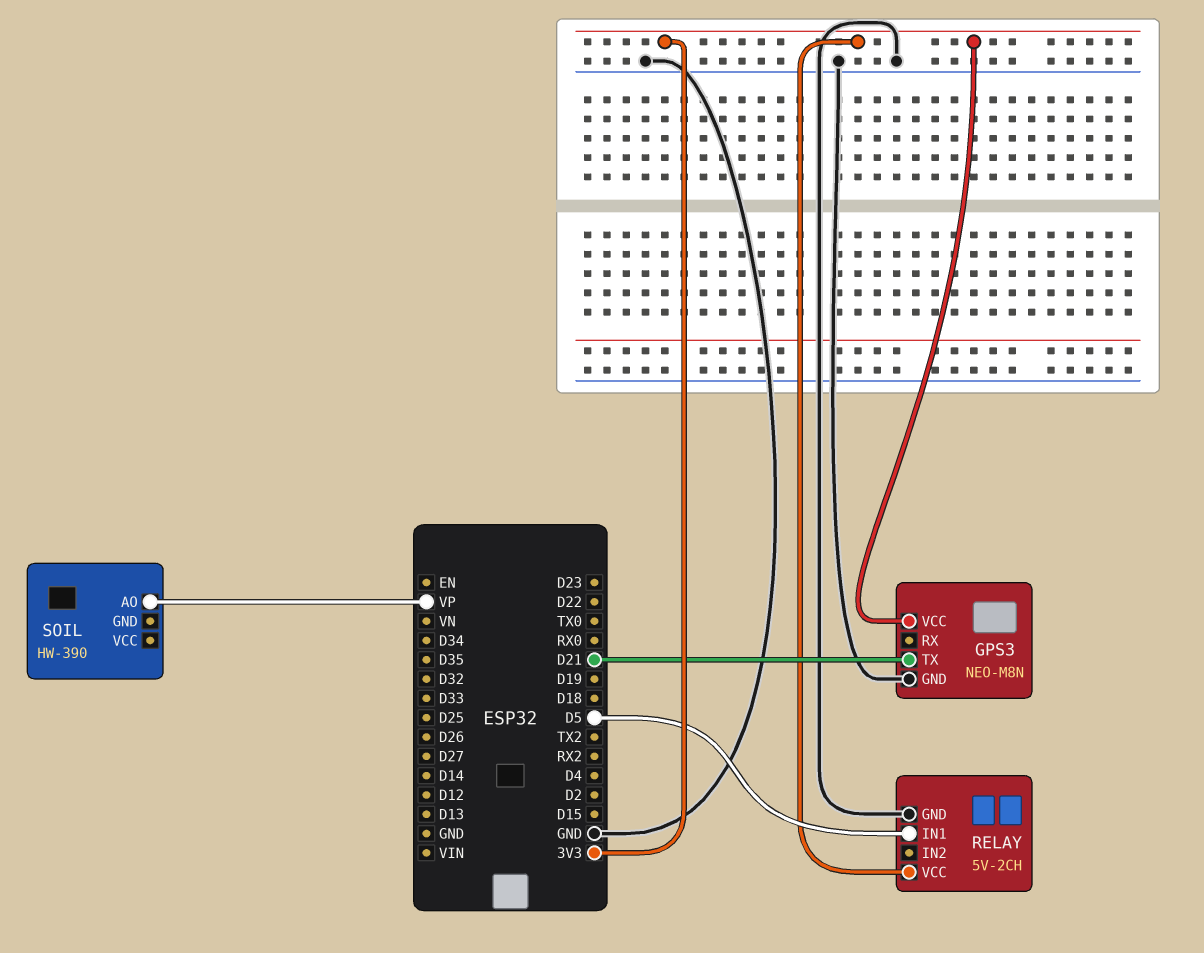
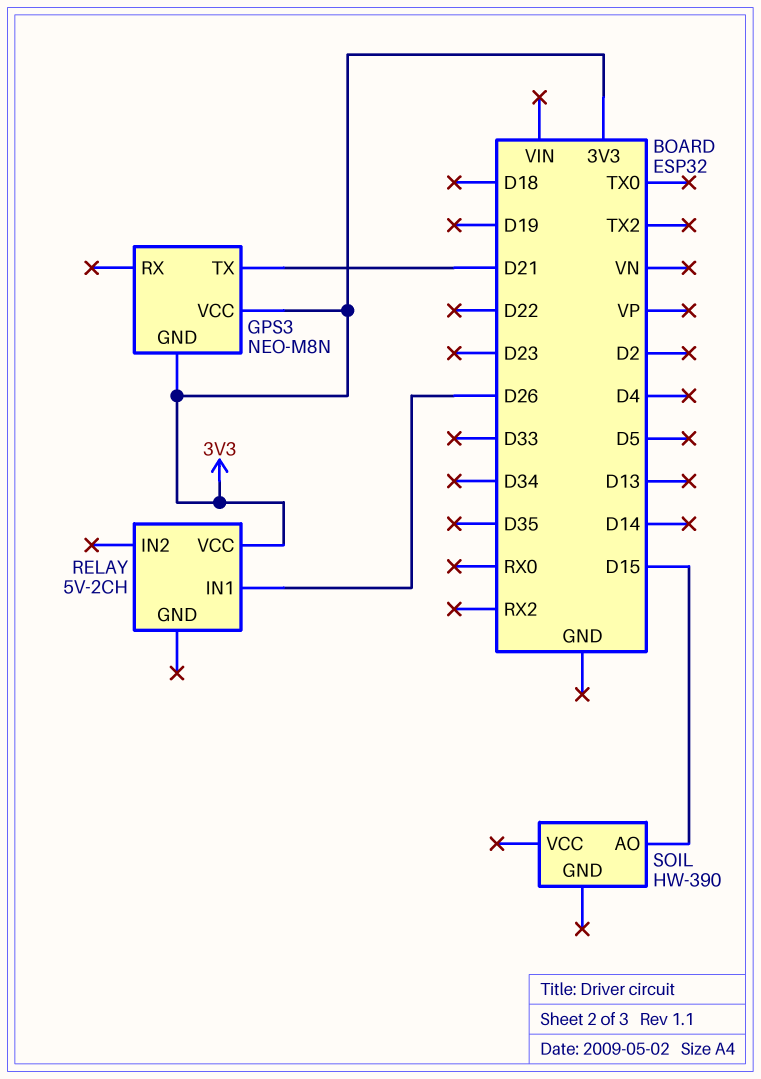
GPS3 pin GND: GND -> 3V3
RELAY pin GND: GND -> none
RELAY pin IN1: D5 -> D26
SOIL pin AO: VP -> D15

